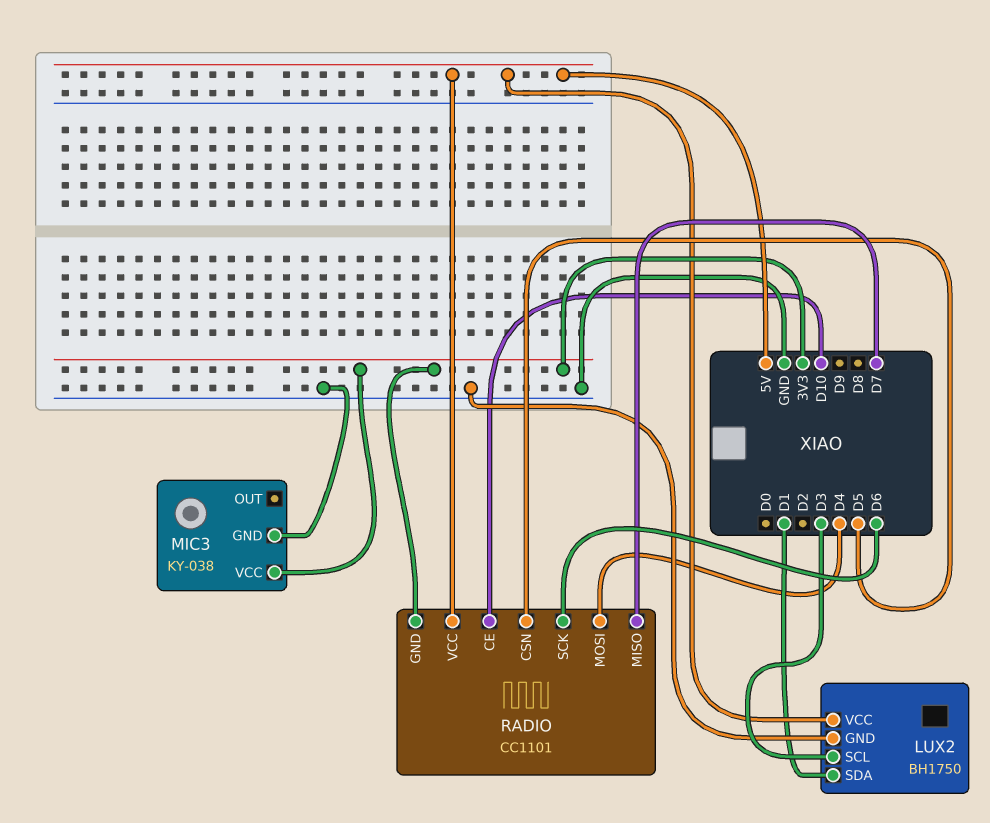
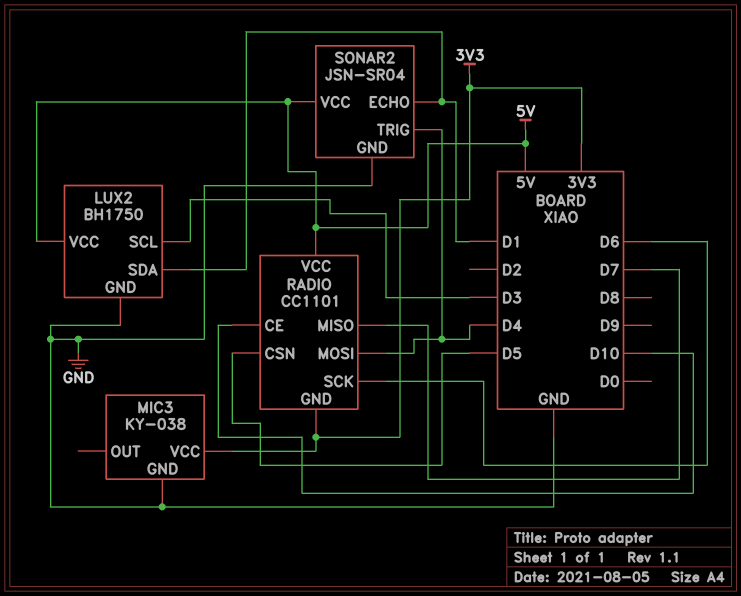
SONAR2: none -> JSN-SR04
SONAR2 pin ECHO: none -> D1
SONAR2 pin GND: none -> GND
SONAR2 pin TRIG: none -> D4
SONAR2 pin VCC: none -> 5V

